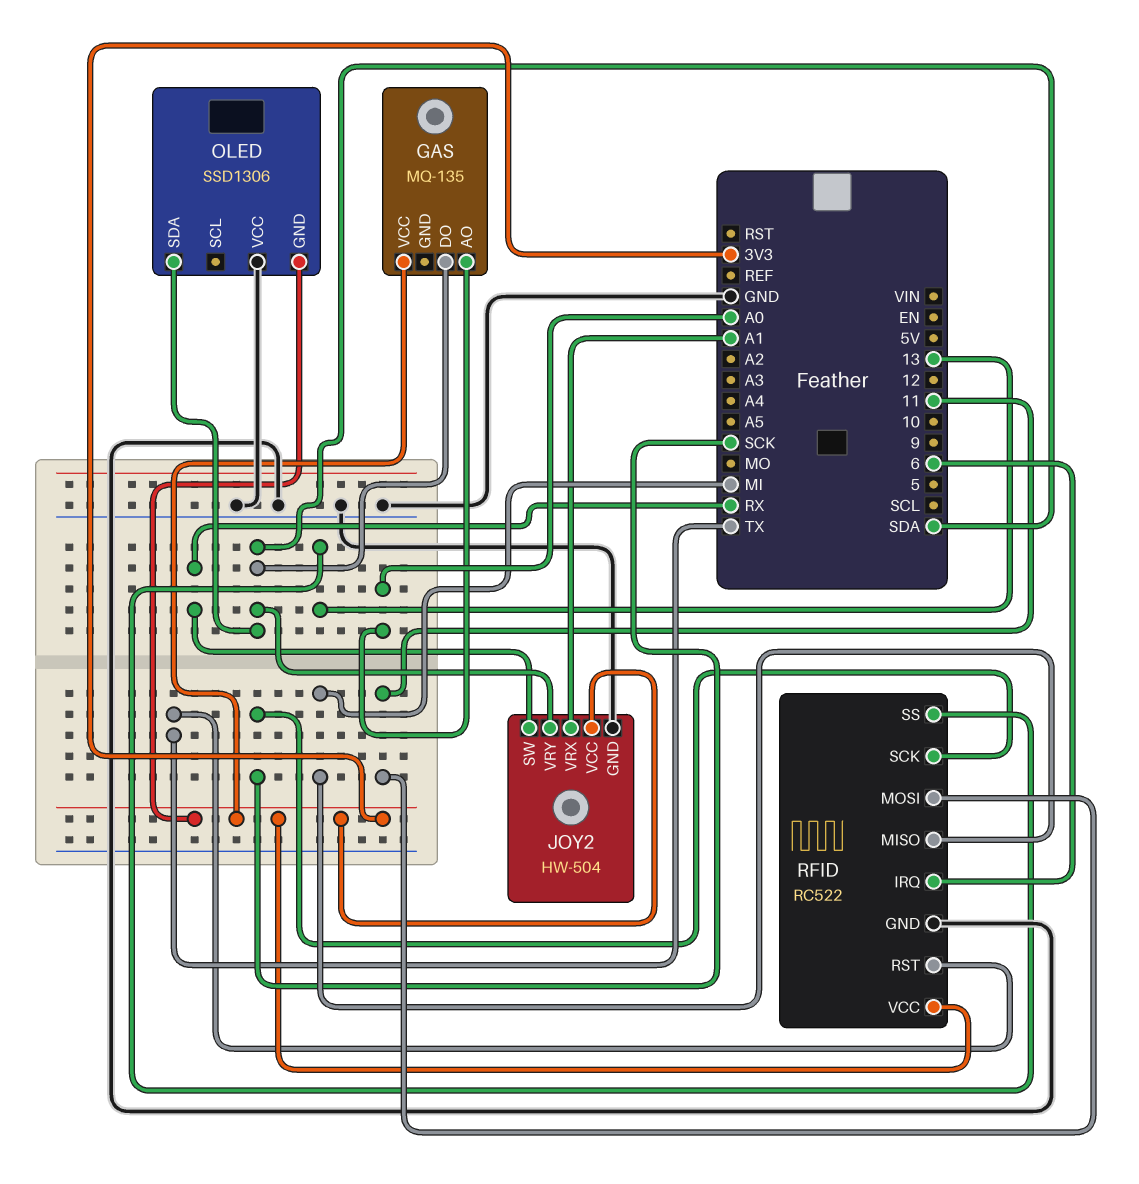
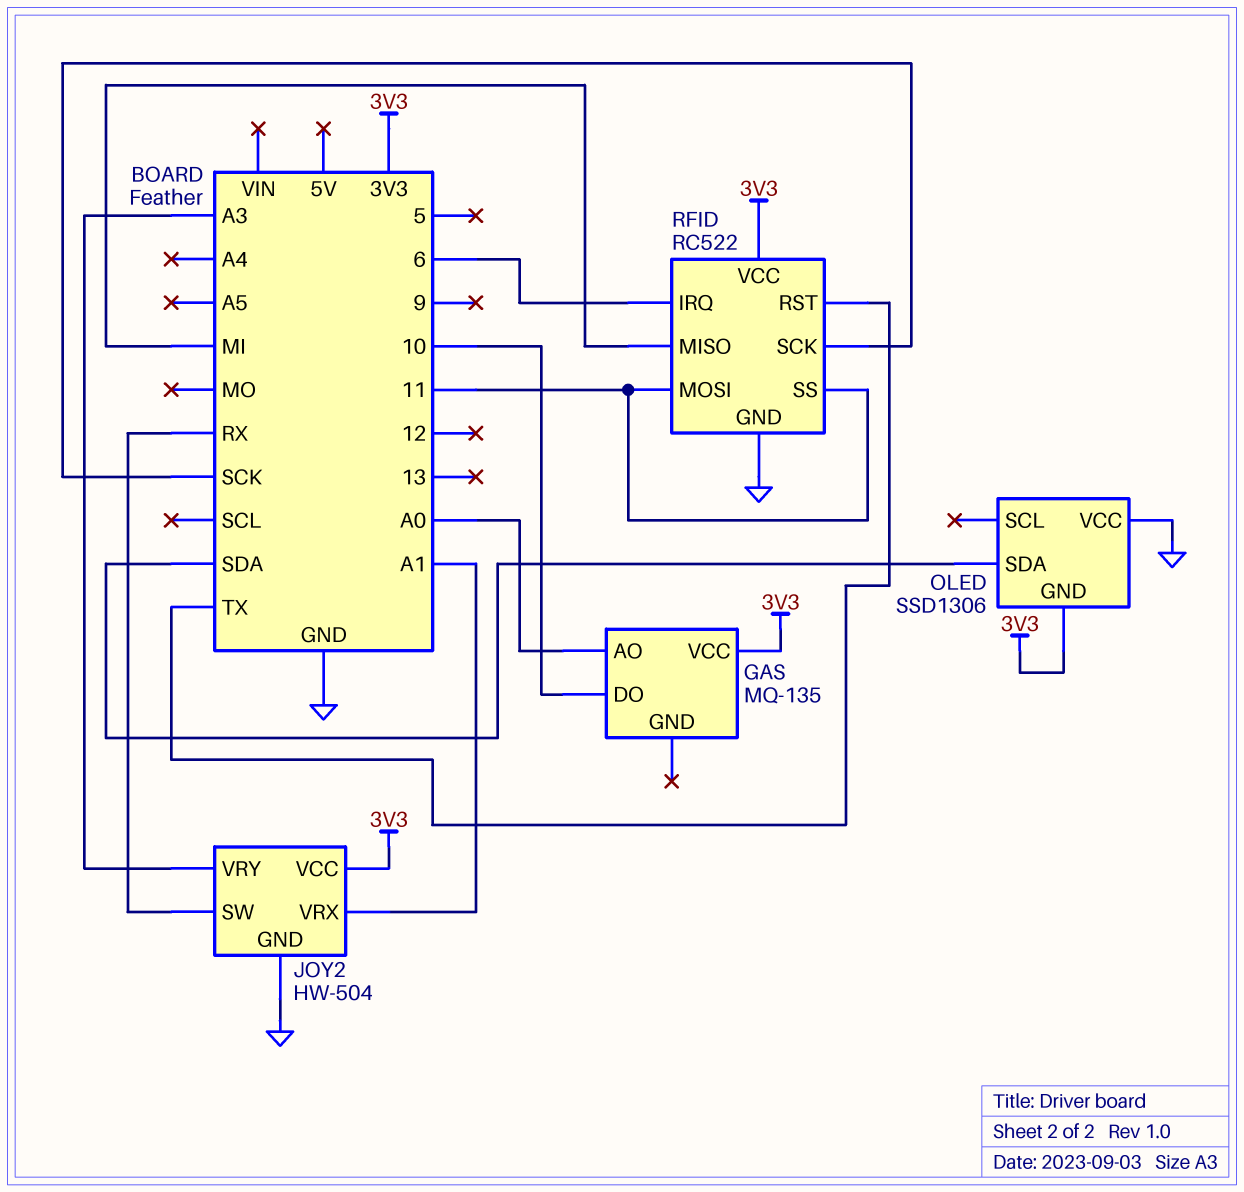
GAS pin DO: SDA -> 10
JOY2 pin VRY: SDA -> A3
RFID pin SS: 13 -> 11

